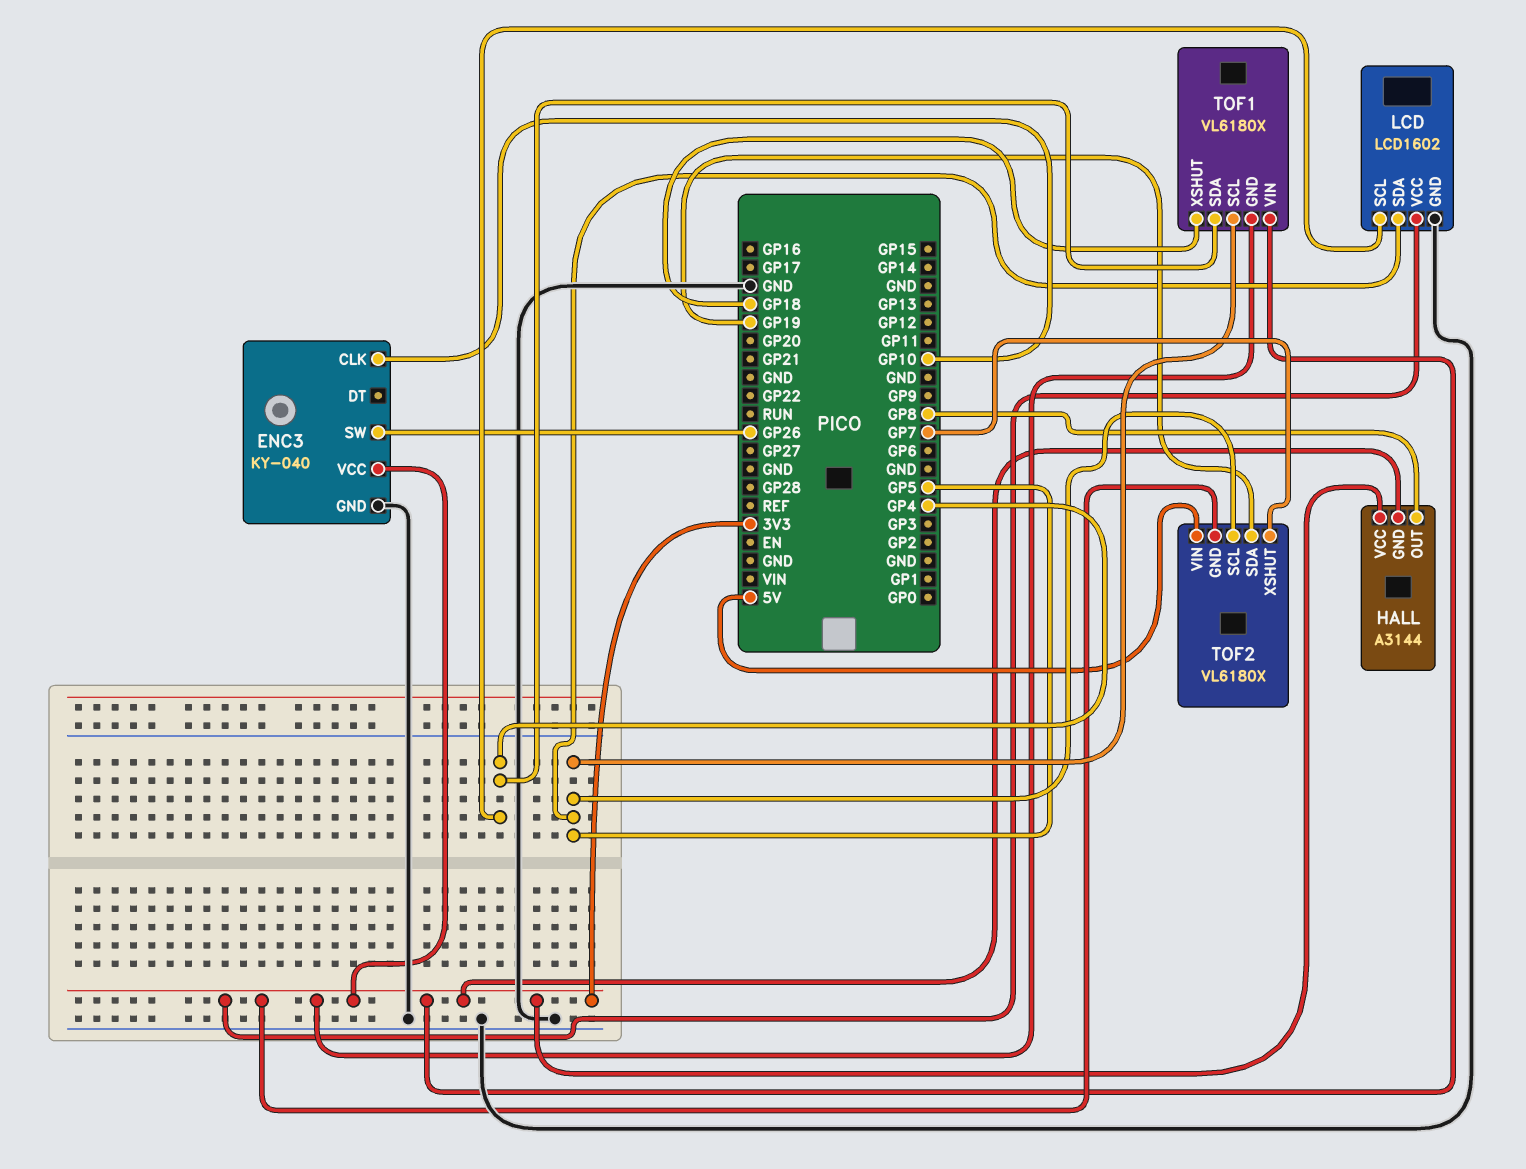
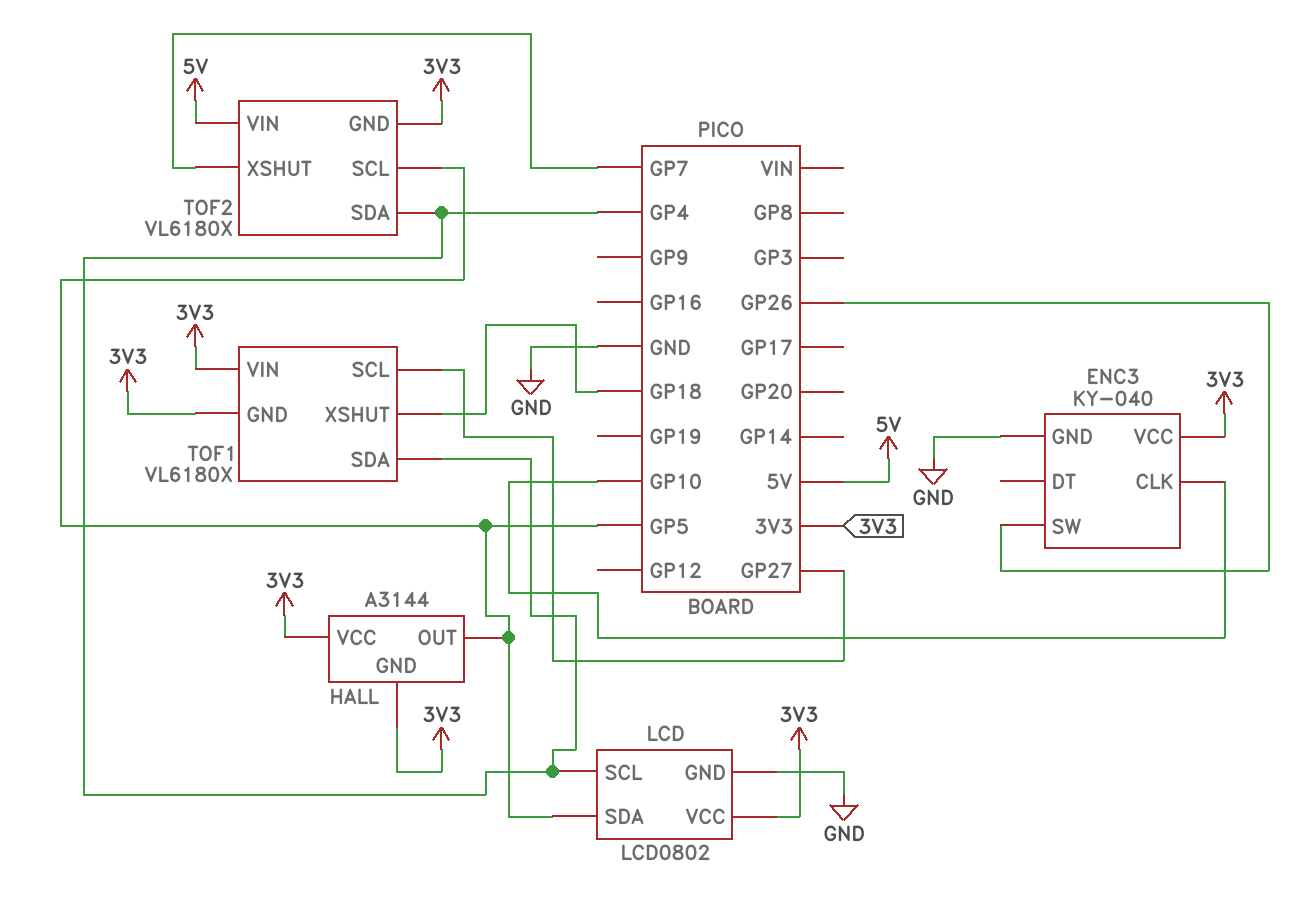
HALL pin OUT: GP8 -> GP5
LCD: LCD1602 -> LCD0802
TOF1 pin SCL: GP5 -> GP27
TOF2 pin SDA: GP19 -> GP4

